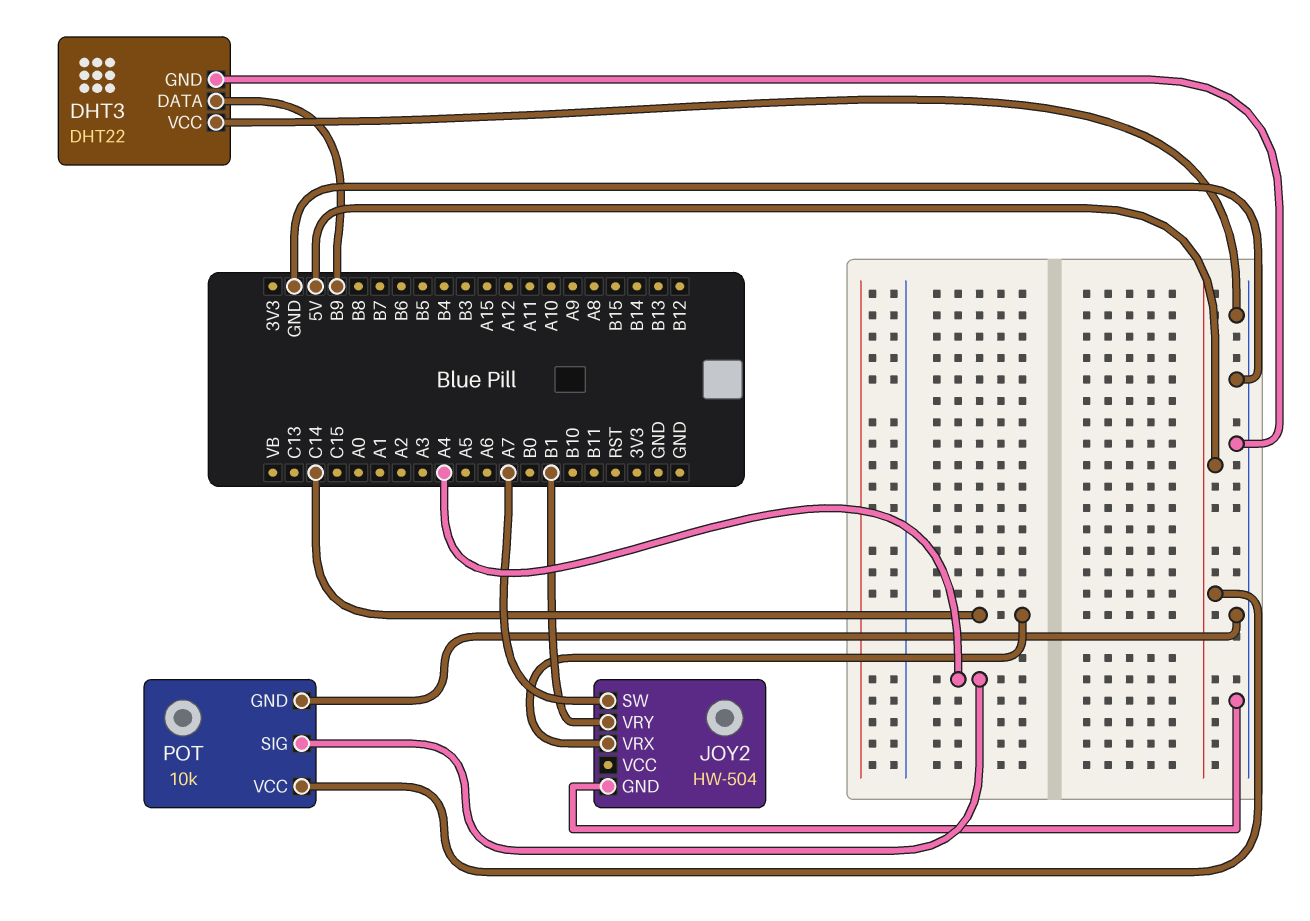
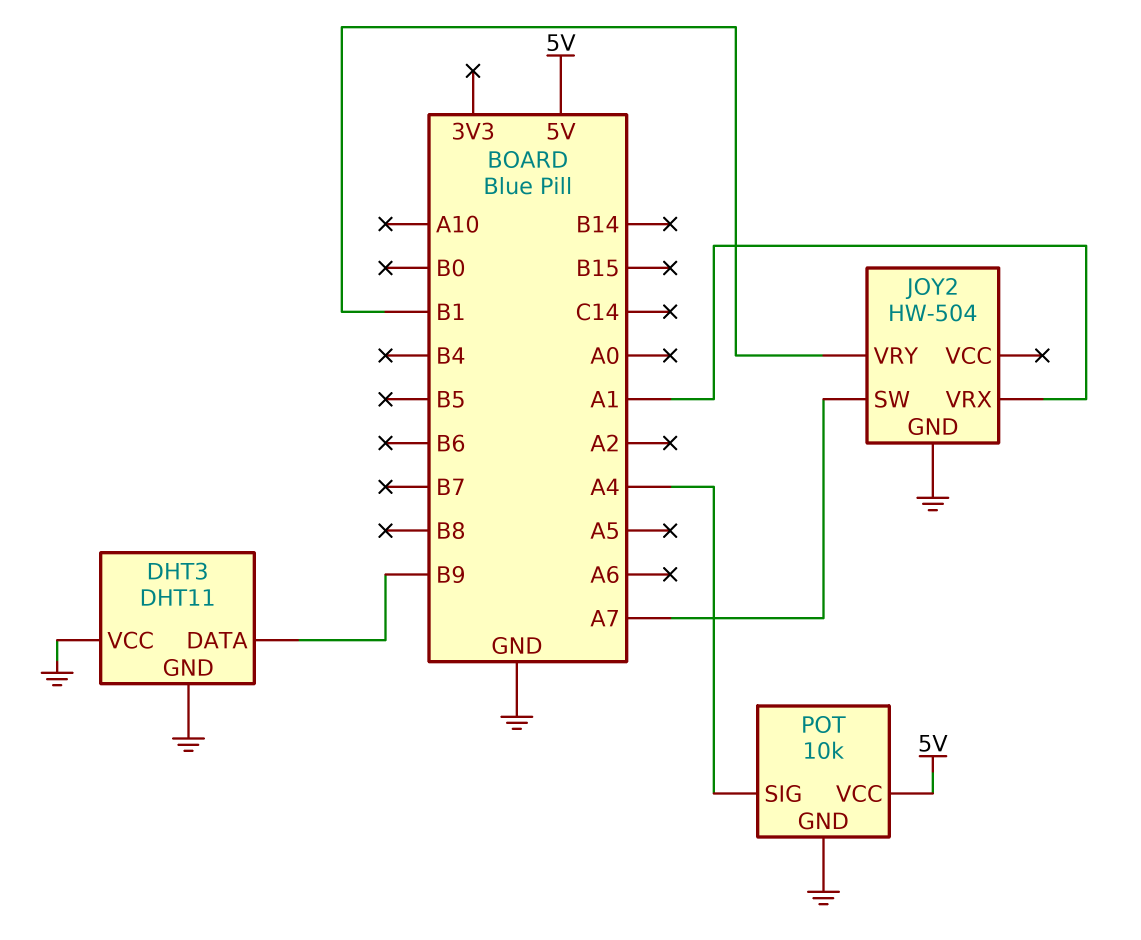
DHT3: DHT22 -> DHT11
JOY2 pin VRX: C14 -> A1

